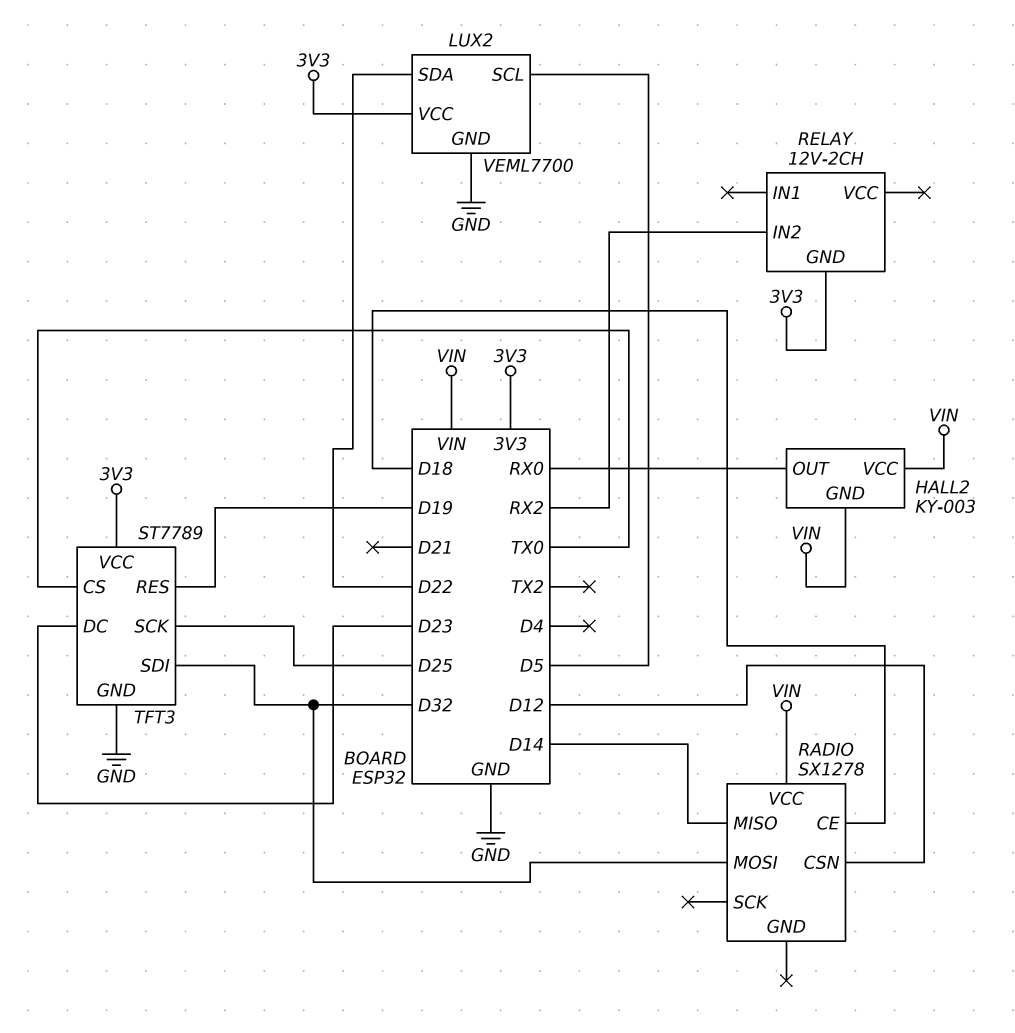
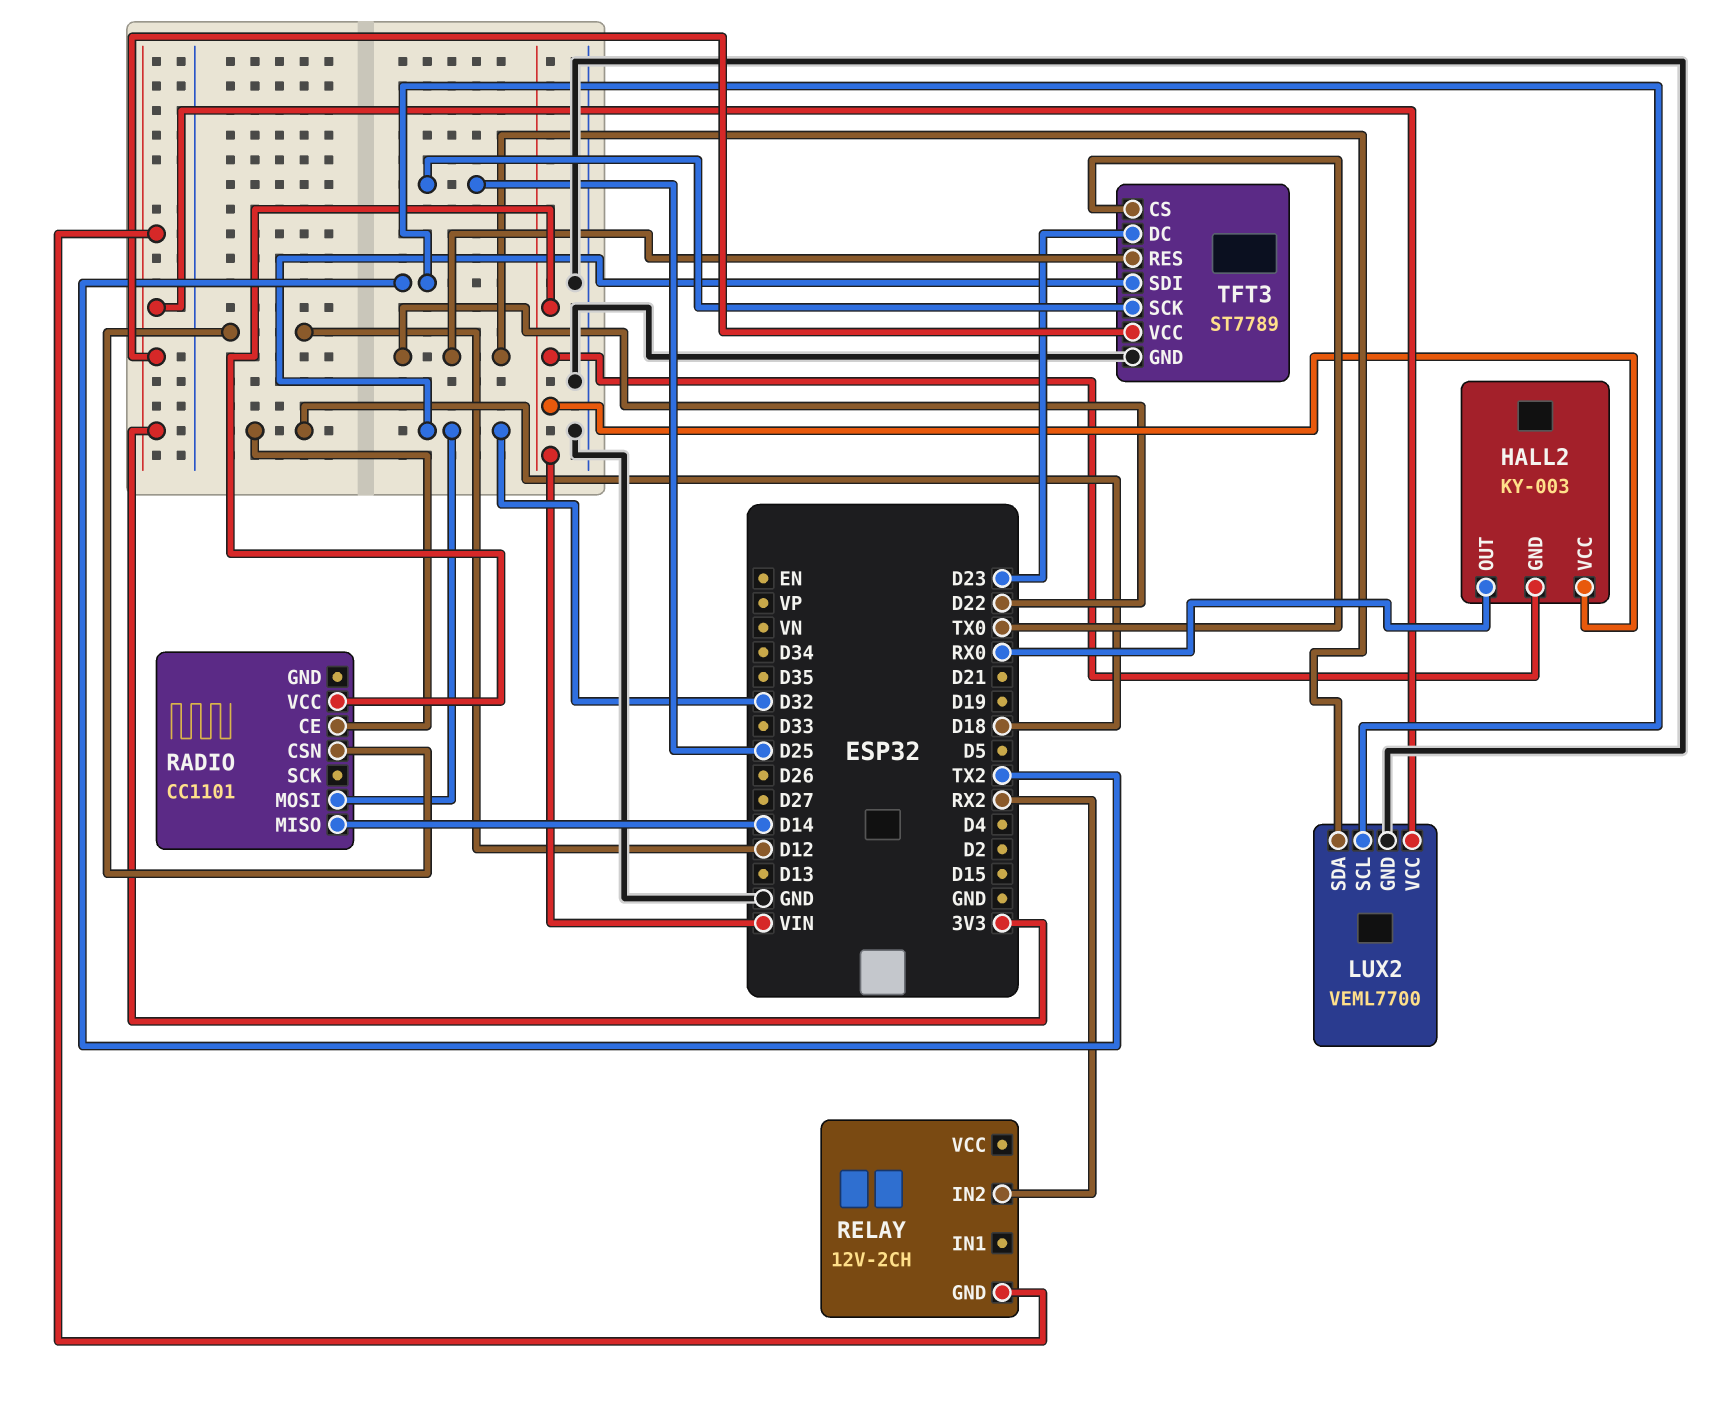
LUX2 pin SCL: D5 -> TX2
RADIO: SX1278 -> CC1101
TFT3 pin RES: D19 -> D22

